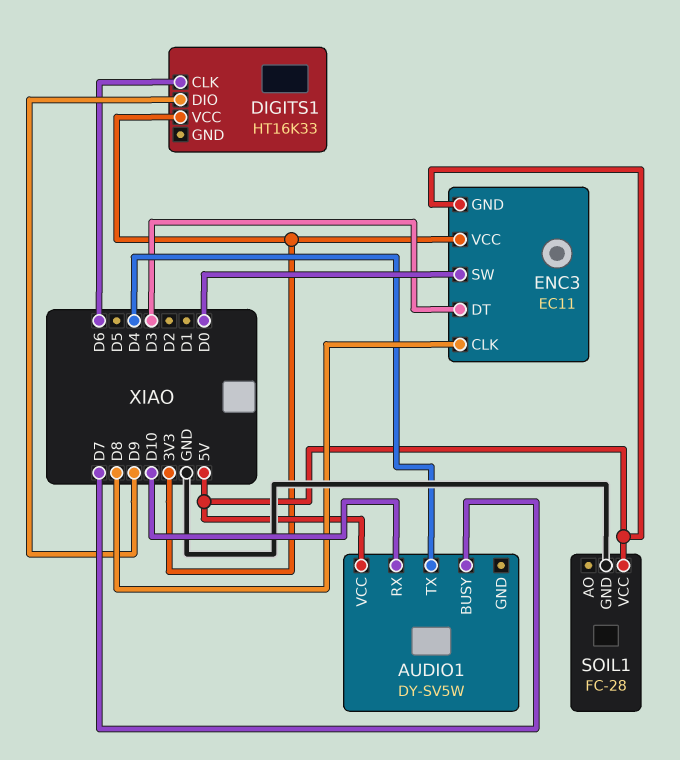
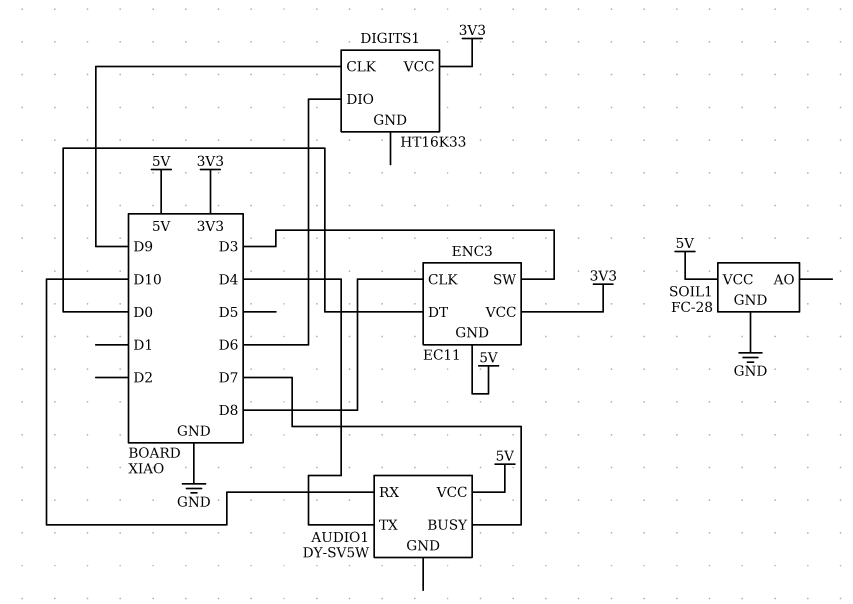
DIGITS1 pin CLK: D6 -> D9
DIGITS1 pin DIO: D9 -> D6
ENC3 pin DT: D3 -> D0
ENC3 pin SW: D0 -> D3

